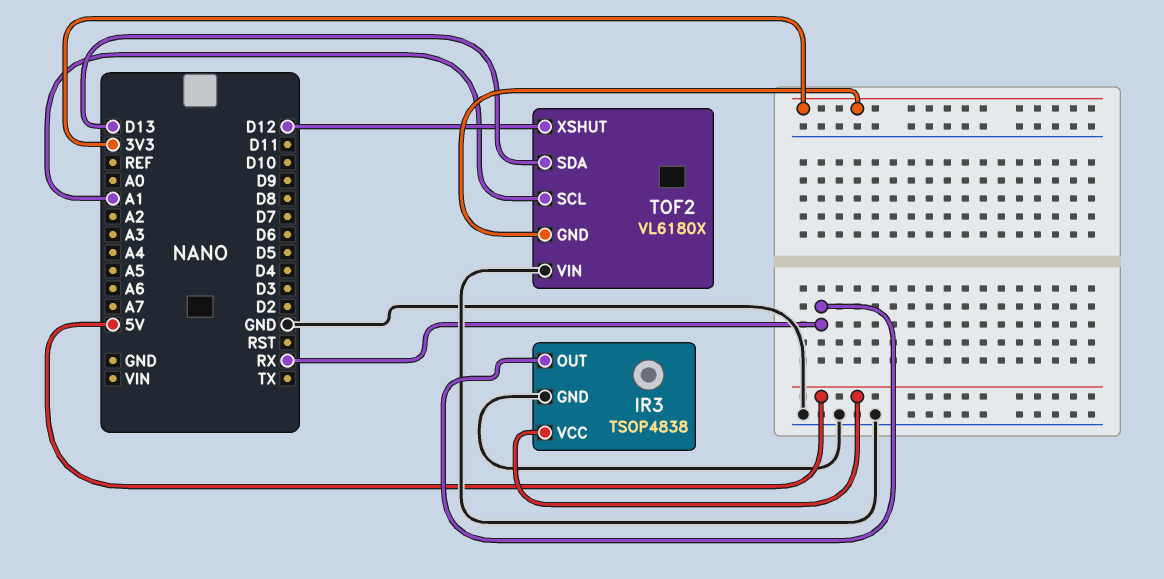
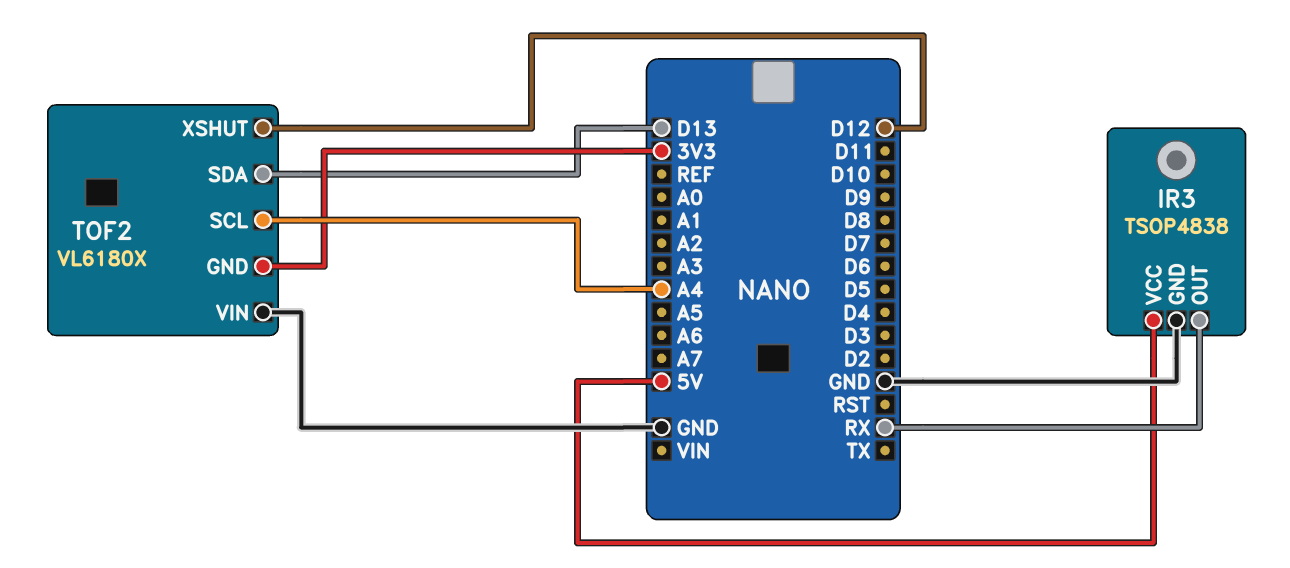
TOF2 pin SCL: A1 -> A4

